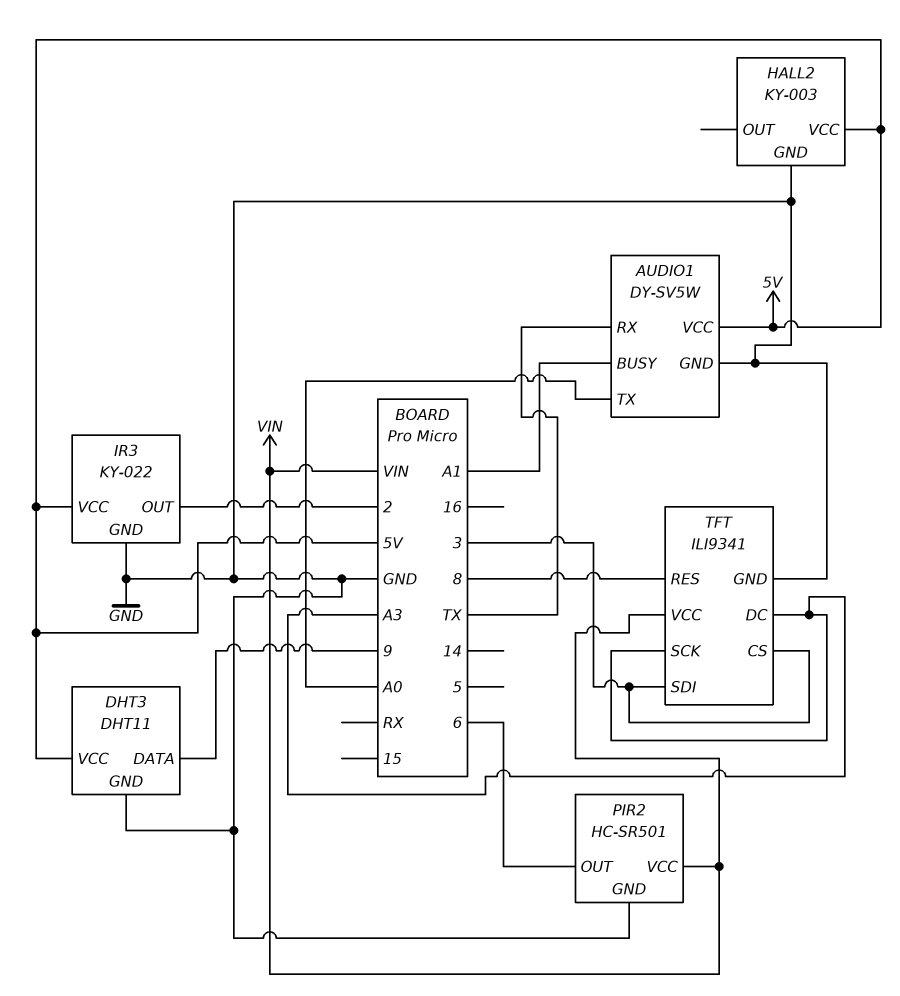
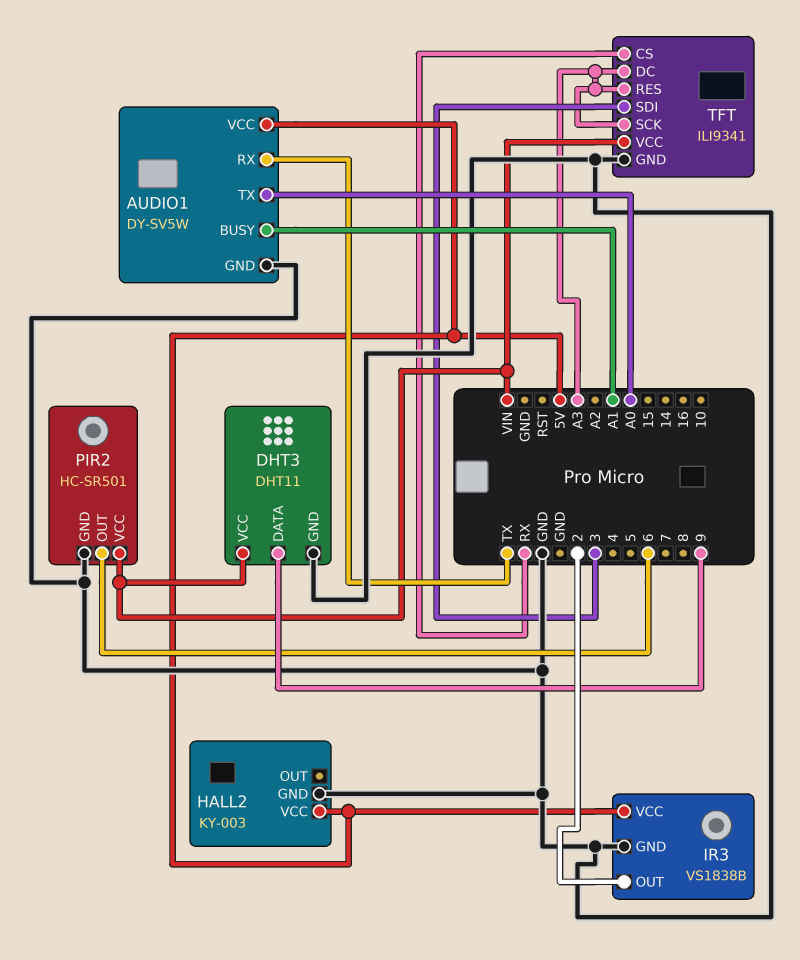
DHT3 pin VCC: 5V -> VIN
IR3: KY-022 -> VS1838B
TFT pin CS: 3 -> RX
TFT pin RES: 8 -> A3

